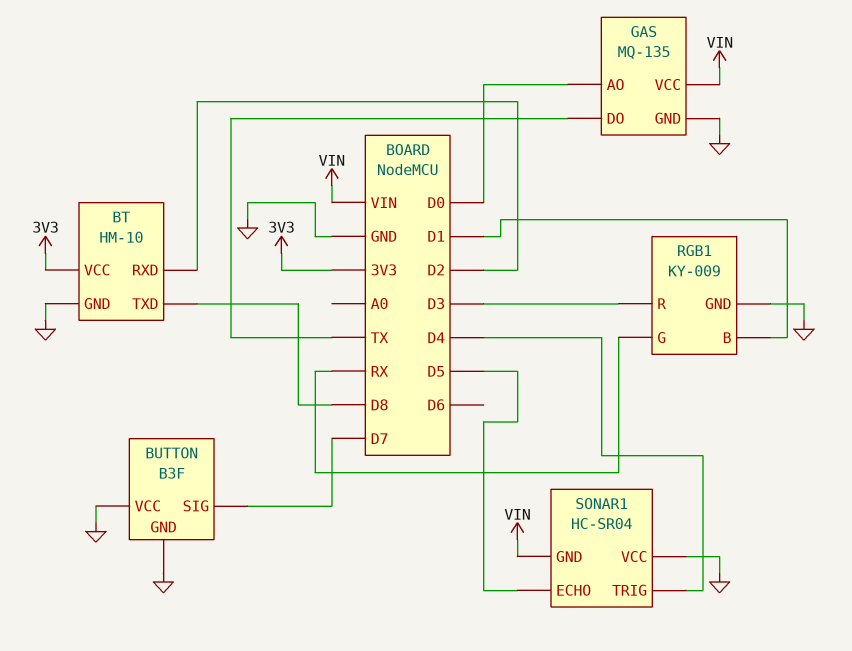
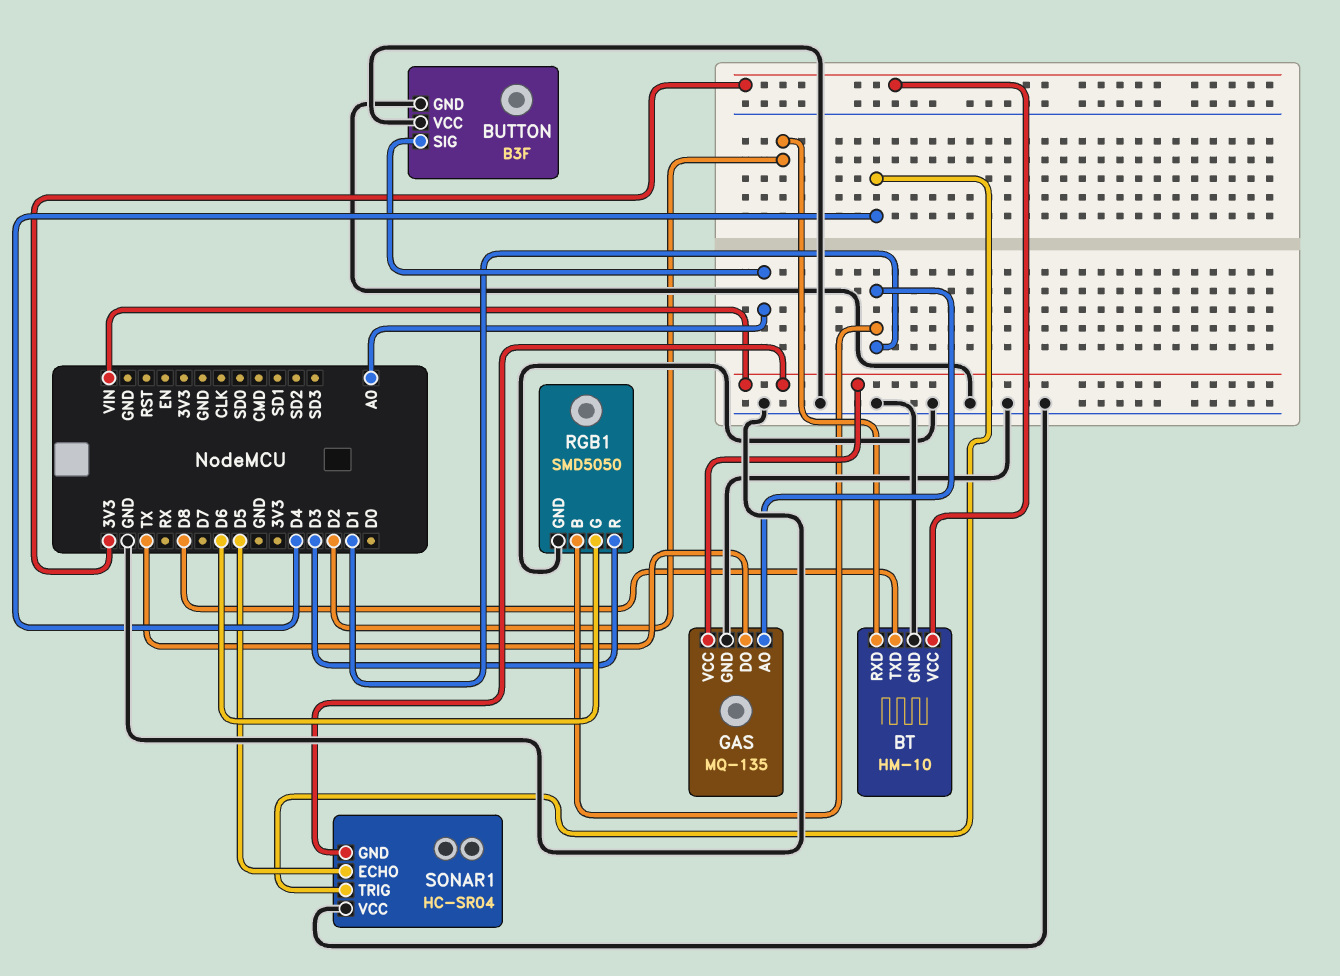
BUTTON pin SIG: D7 -> A0
GAS pin AO: D0 -> D1
RGB1: KY-009 -> SMD5050
RGB1 pin G: RX -> D6

